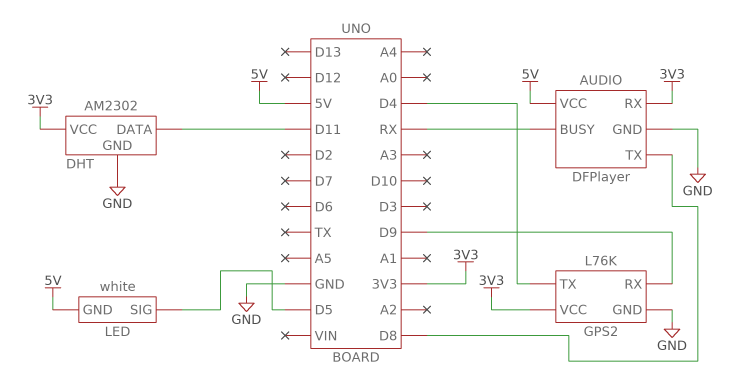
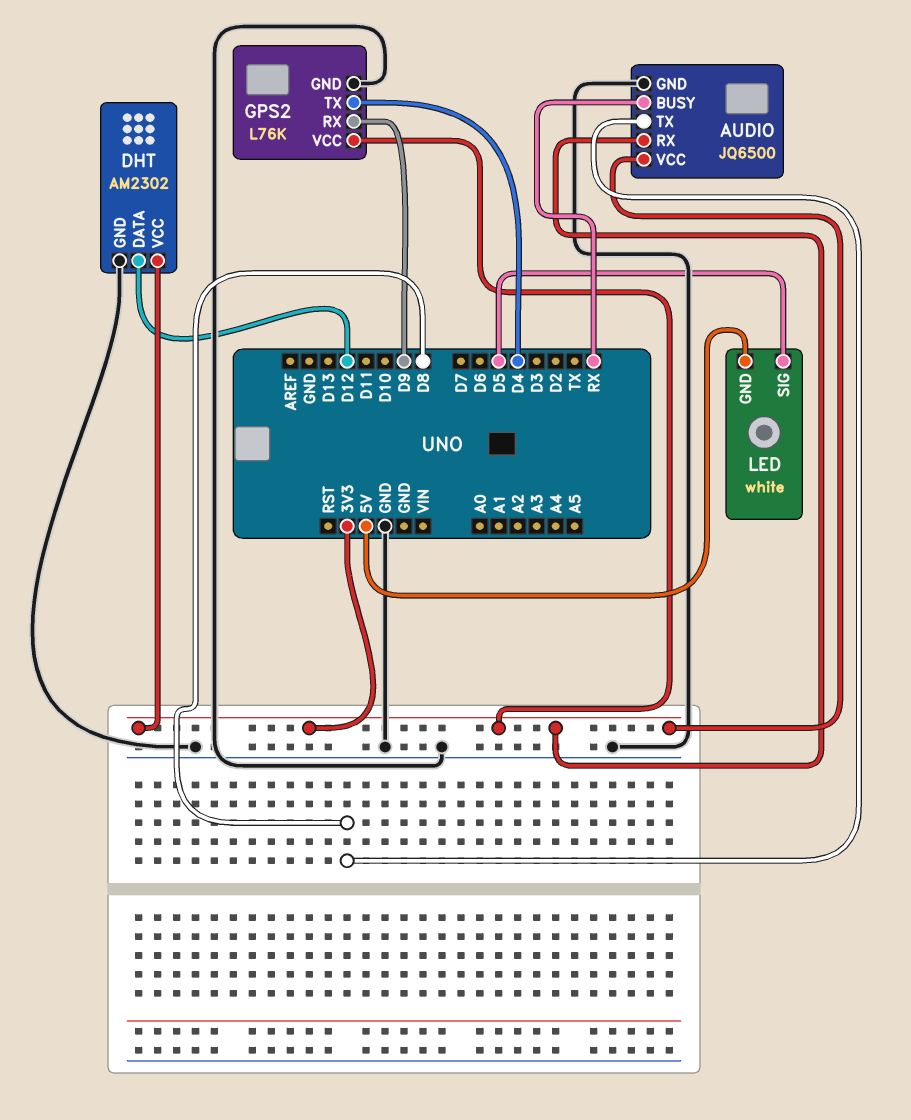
AUDIO: DFPlayer -> JQ6500
AUDIO pin VCC: 5V -> 3V3
DHT pin DATA: D11 -> D12

